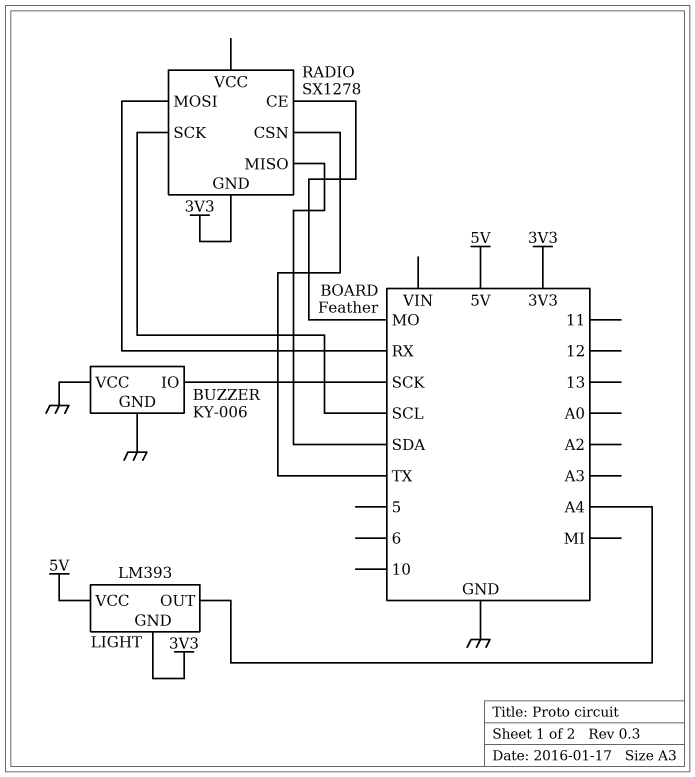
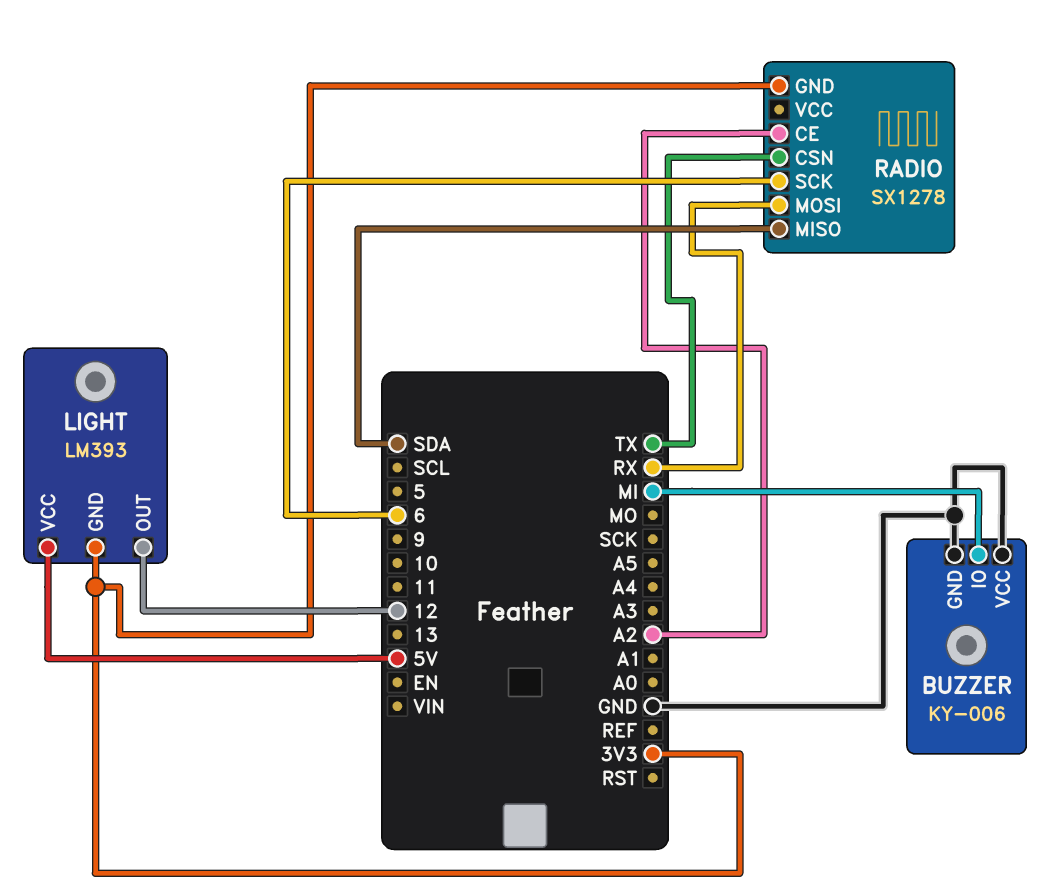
BUZZER pin IO: SCK -> MI
LIGHT pin OUT: A4 -> 12
RADIO pin CE: MO -> A2
RADIO pin SCK: SCL -> 6

